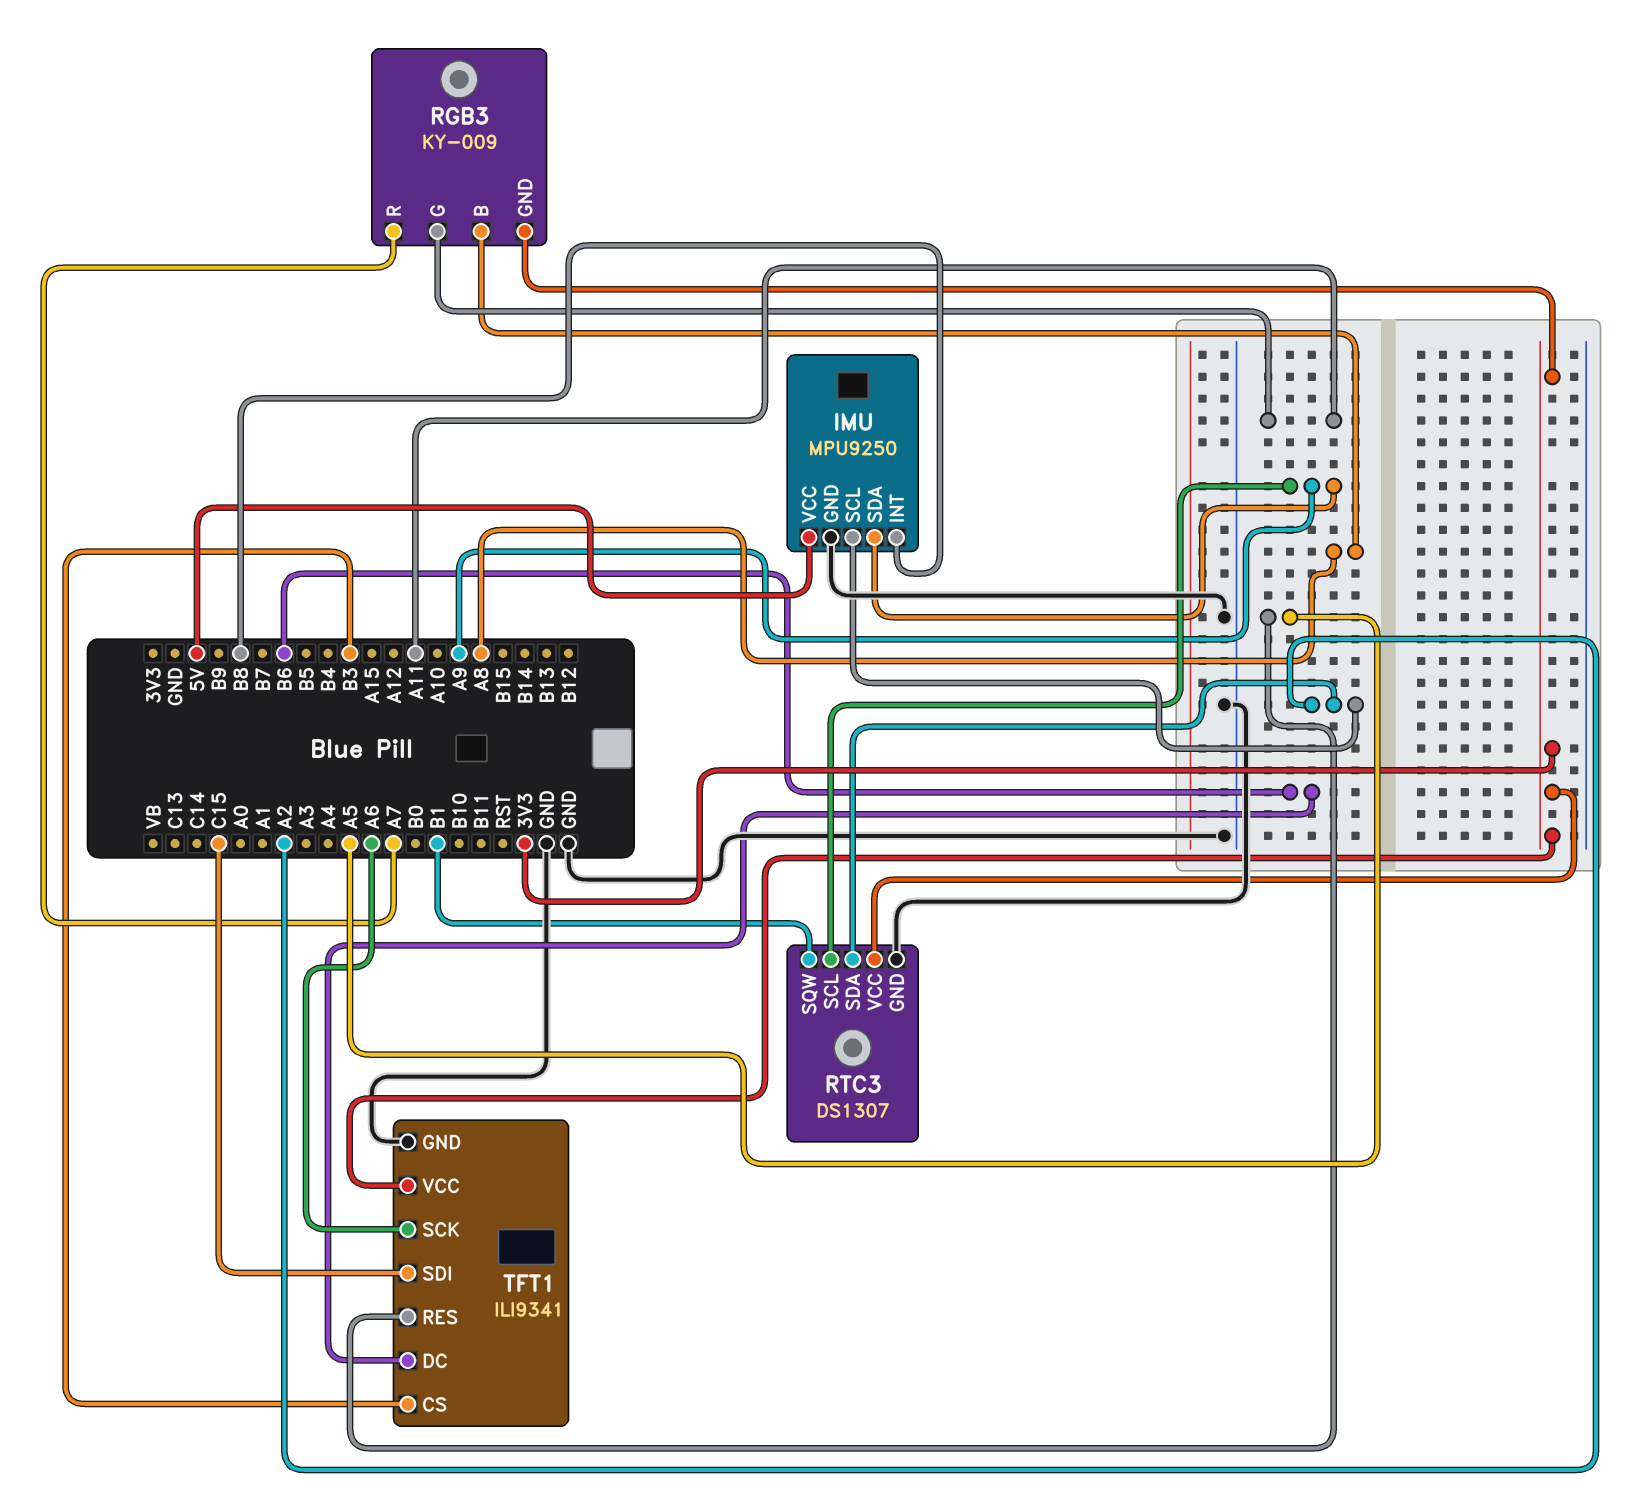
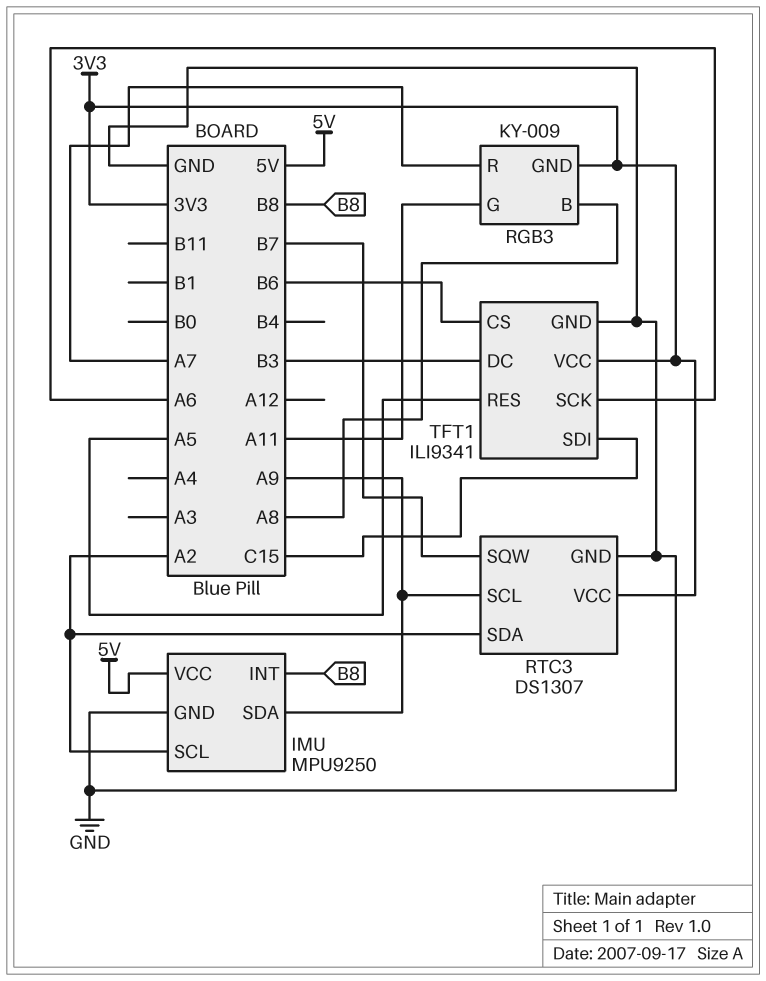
RTC3 pin SQW: B1 -> B7
TFT1 pin CS: B3 -> B6
TFT1 pin DC: B6 -> B3

